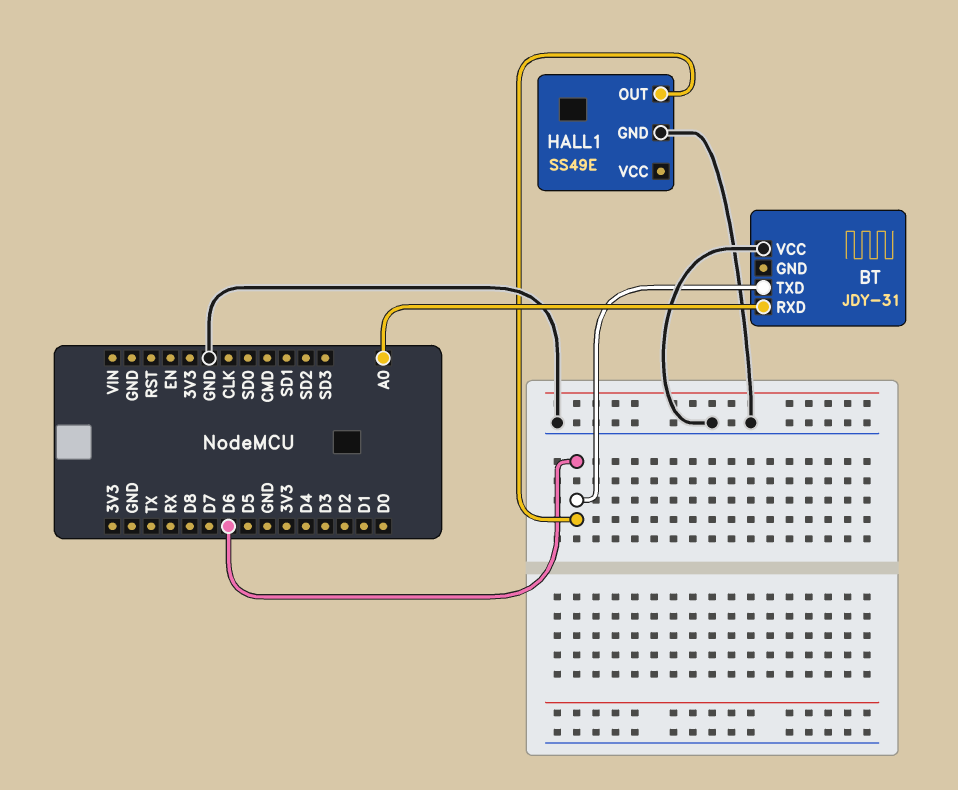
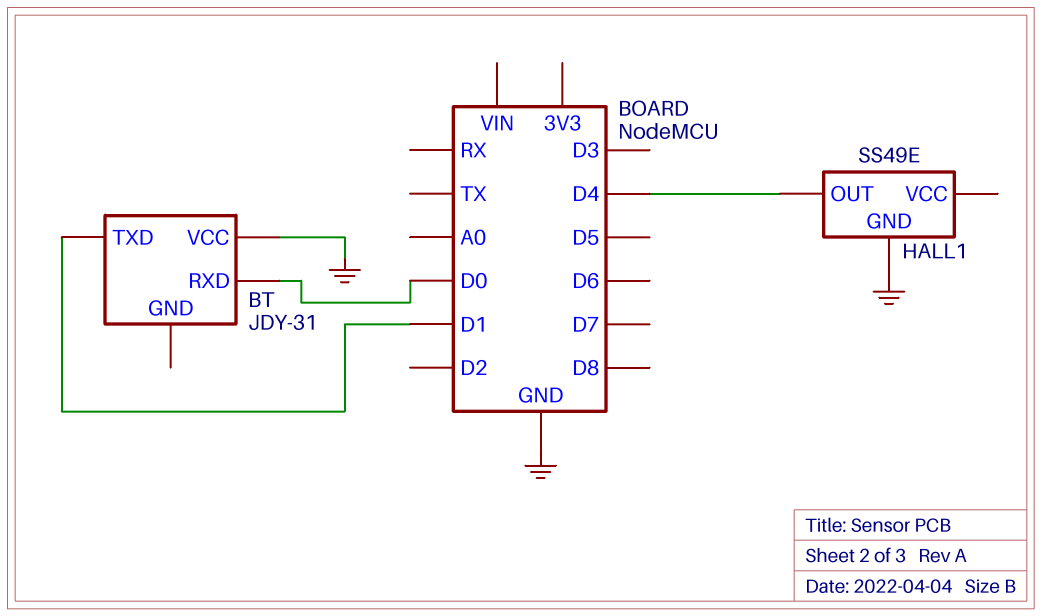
BT pin RXD: A0 -> D0
BT pin TXD: D6 -> D1
HALL1 pin OUT: D6 -> D4

